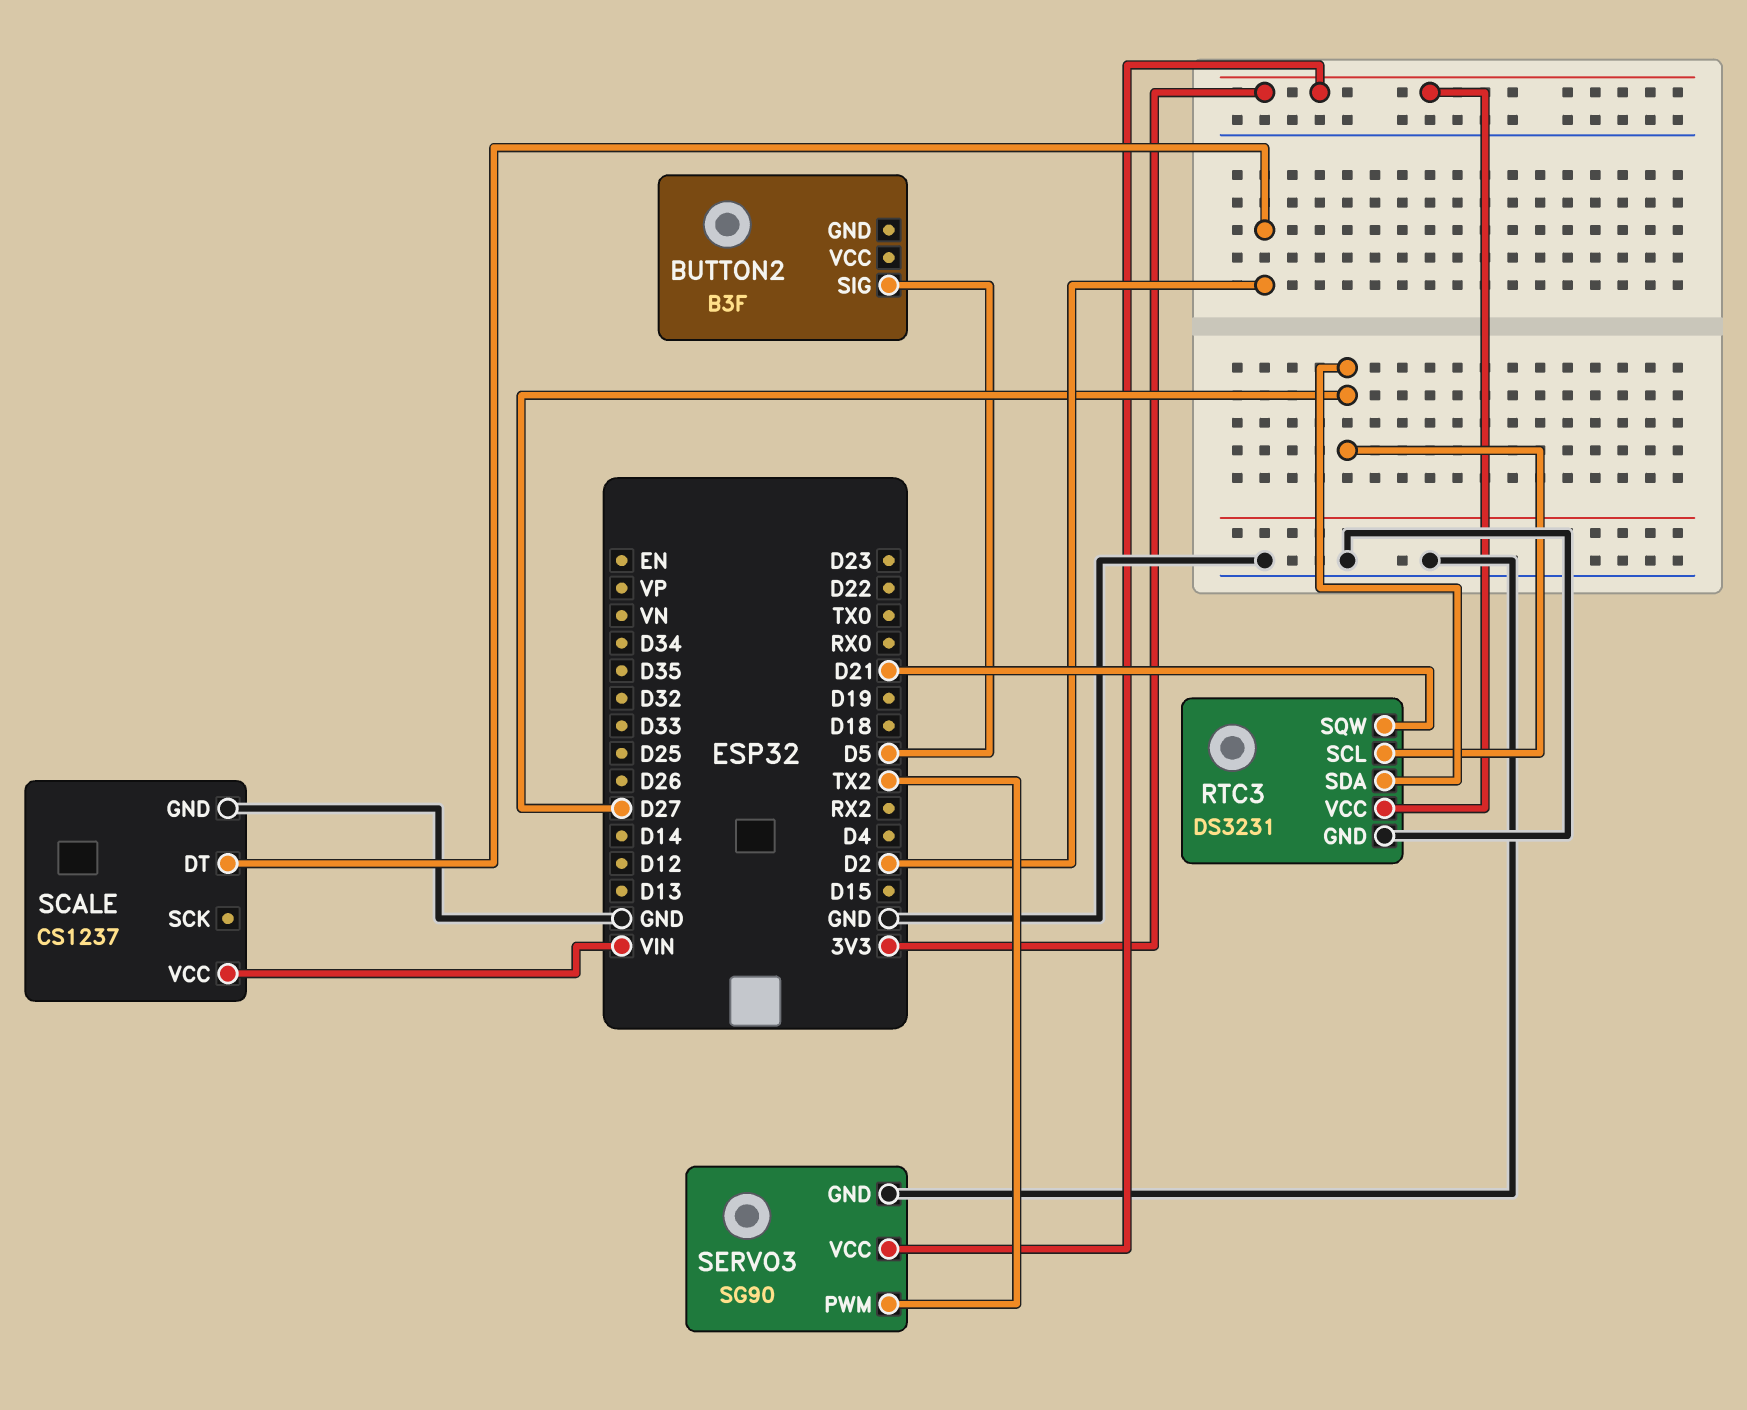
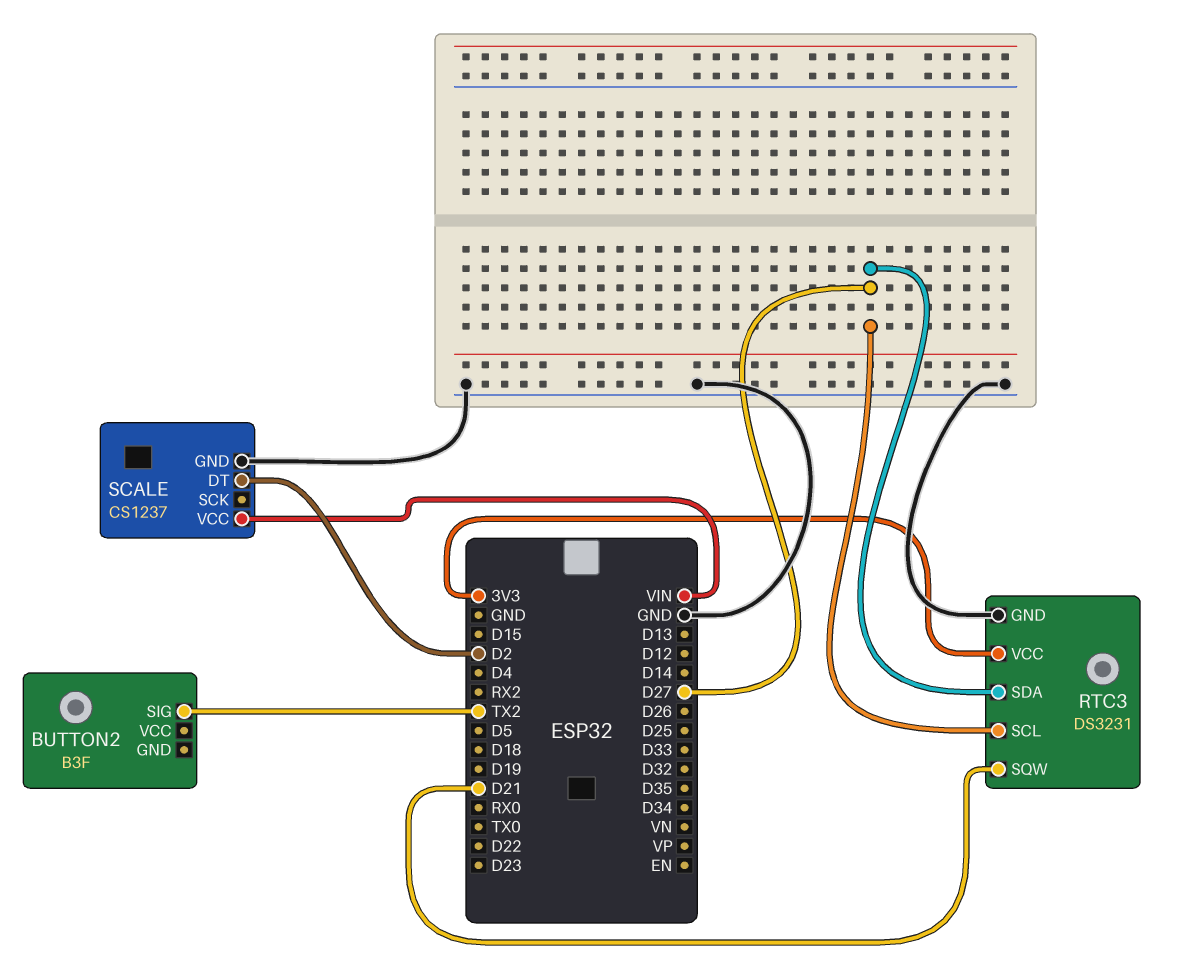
BUTTON2 pin SIG: D5 -> TX2
SERVO3: SG90 -> none
SERVO3 pin GND: GND -> none
SERVO3 pin PWM: TX2 -> none
SERVO3 pin VCC: 3V3 -> none

